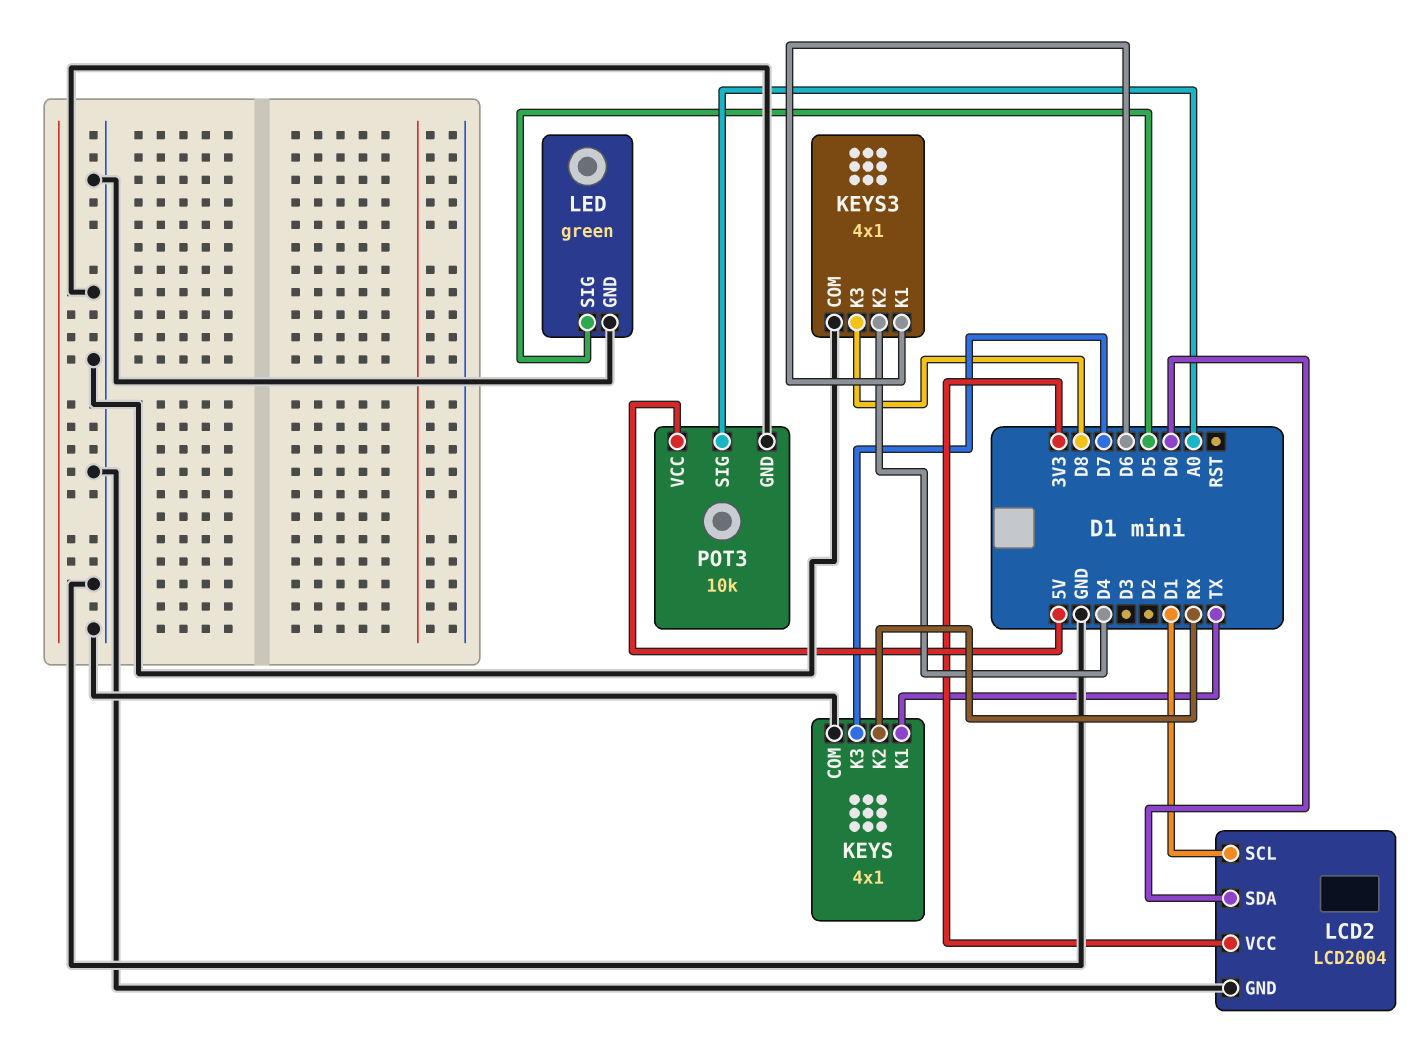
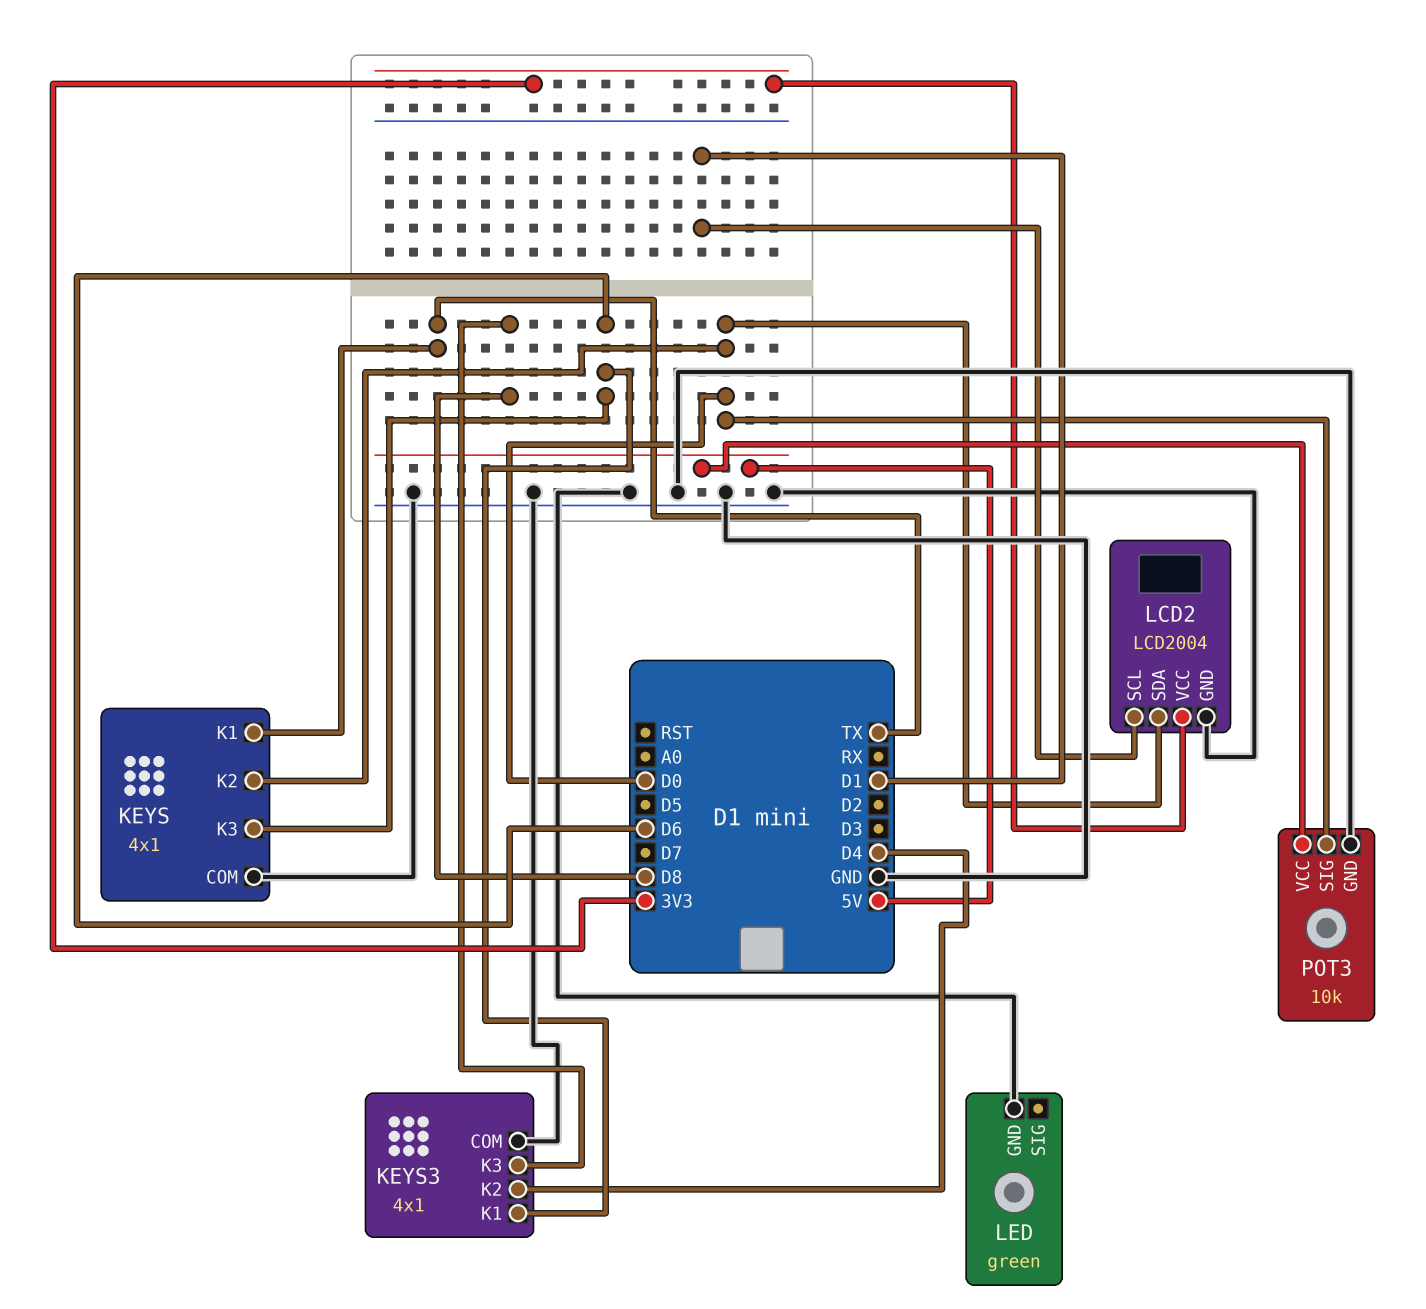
KEYS pin K2: RX -> D0
KEYS pin K3: D7 -> D6
LED pin SIG: D5 -> none
POT3 pin SIG: A0 -> D0

